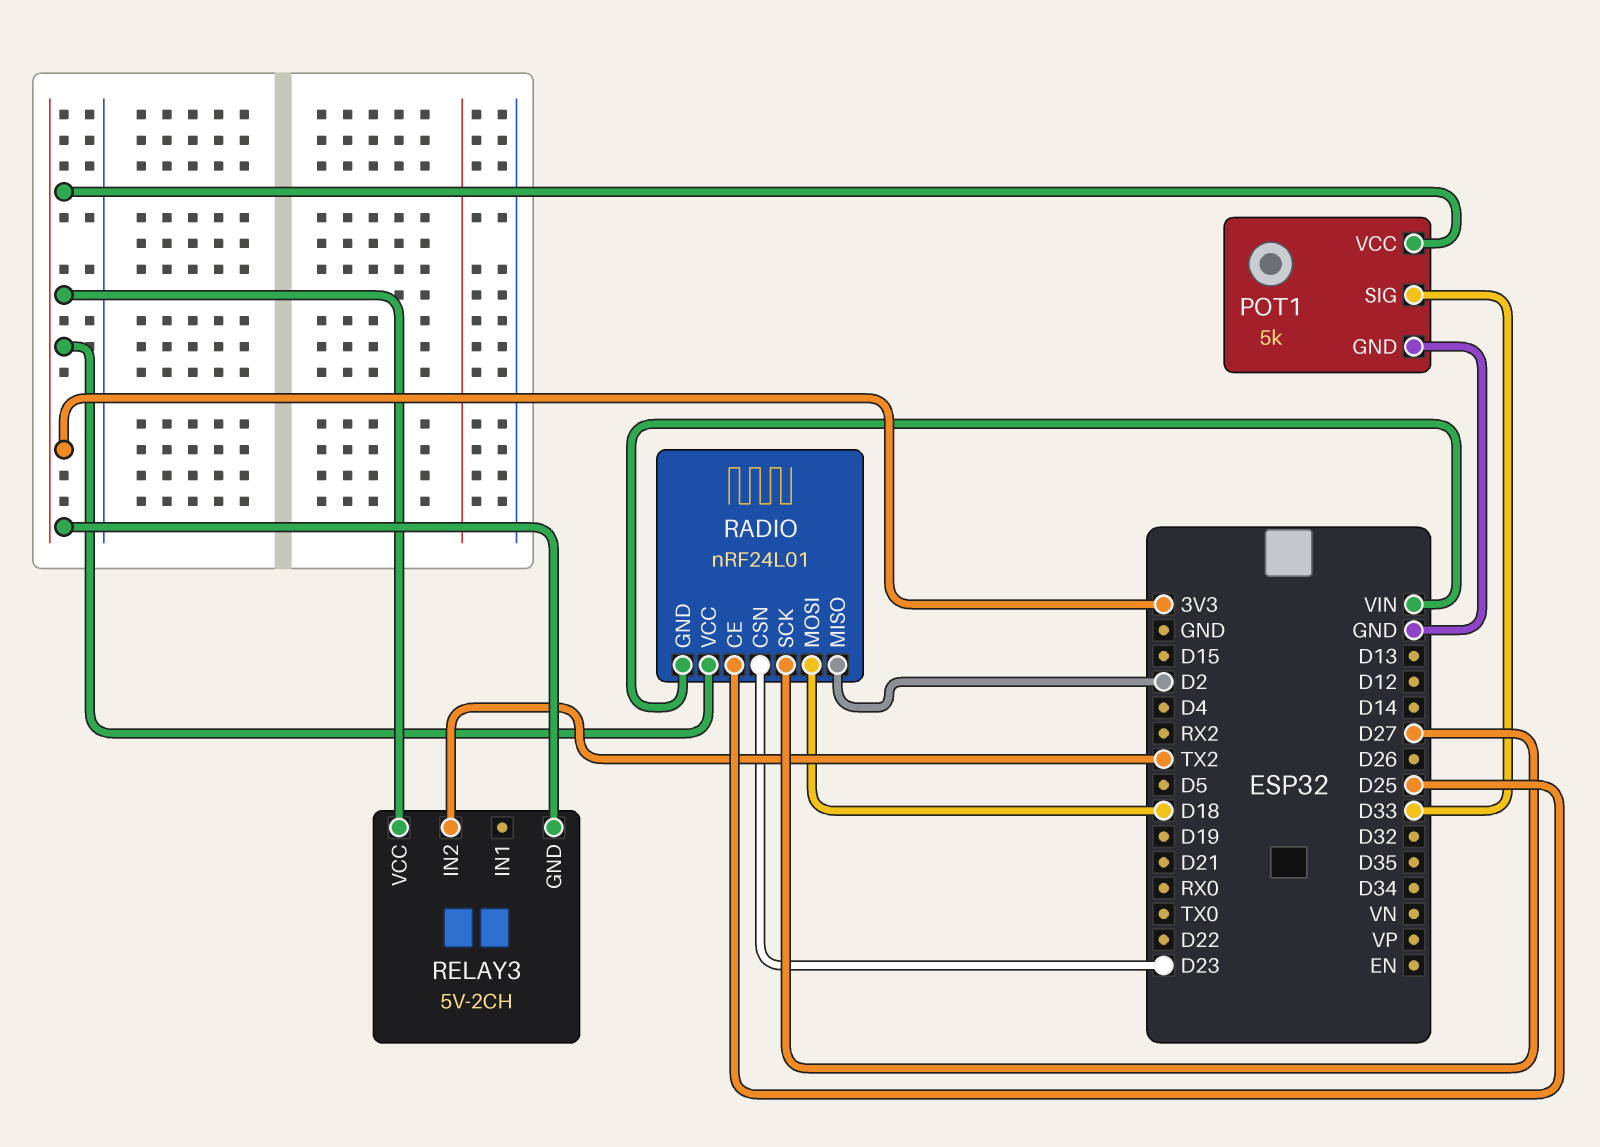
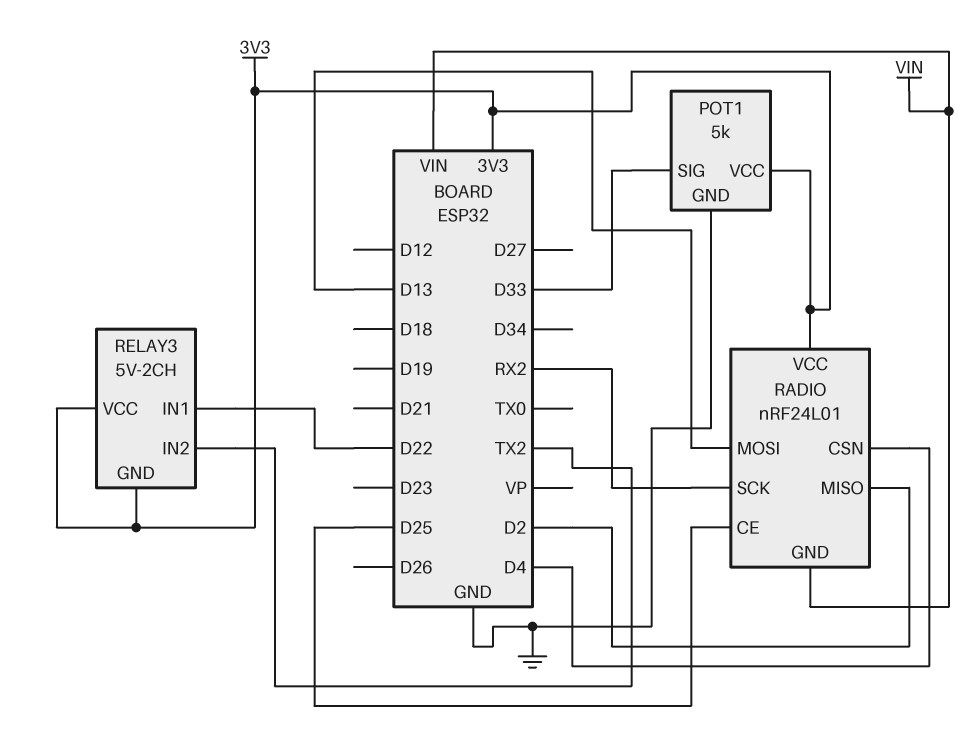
RADIO pin CSN: D23 -> D4
RADIO pin MOSI: D18 -> D13
RADIO pin SCK: D27 -> RX2
RELAY3 pin IN1: none -> D22

